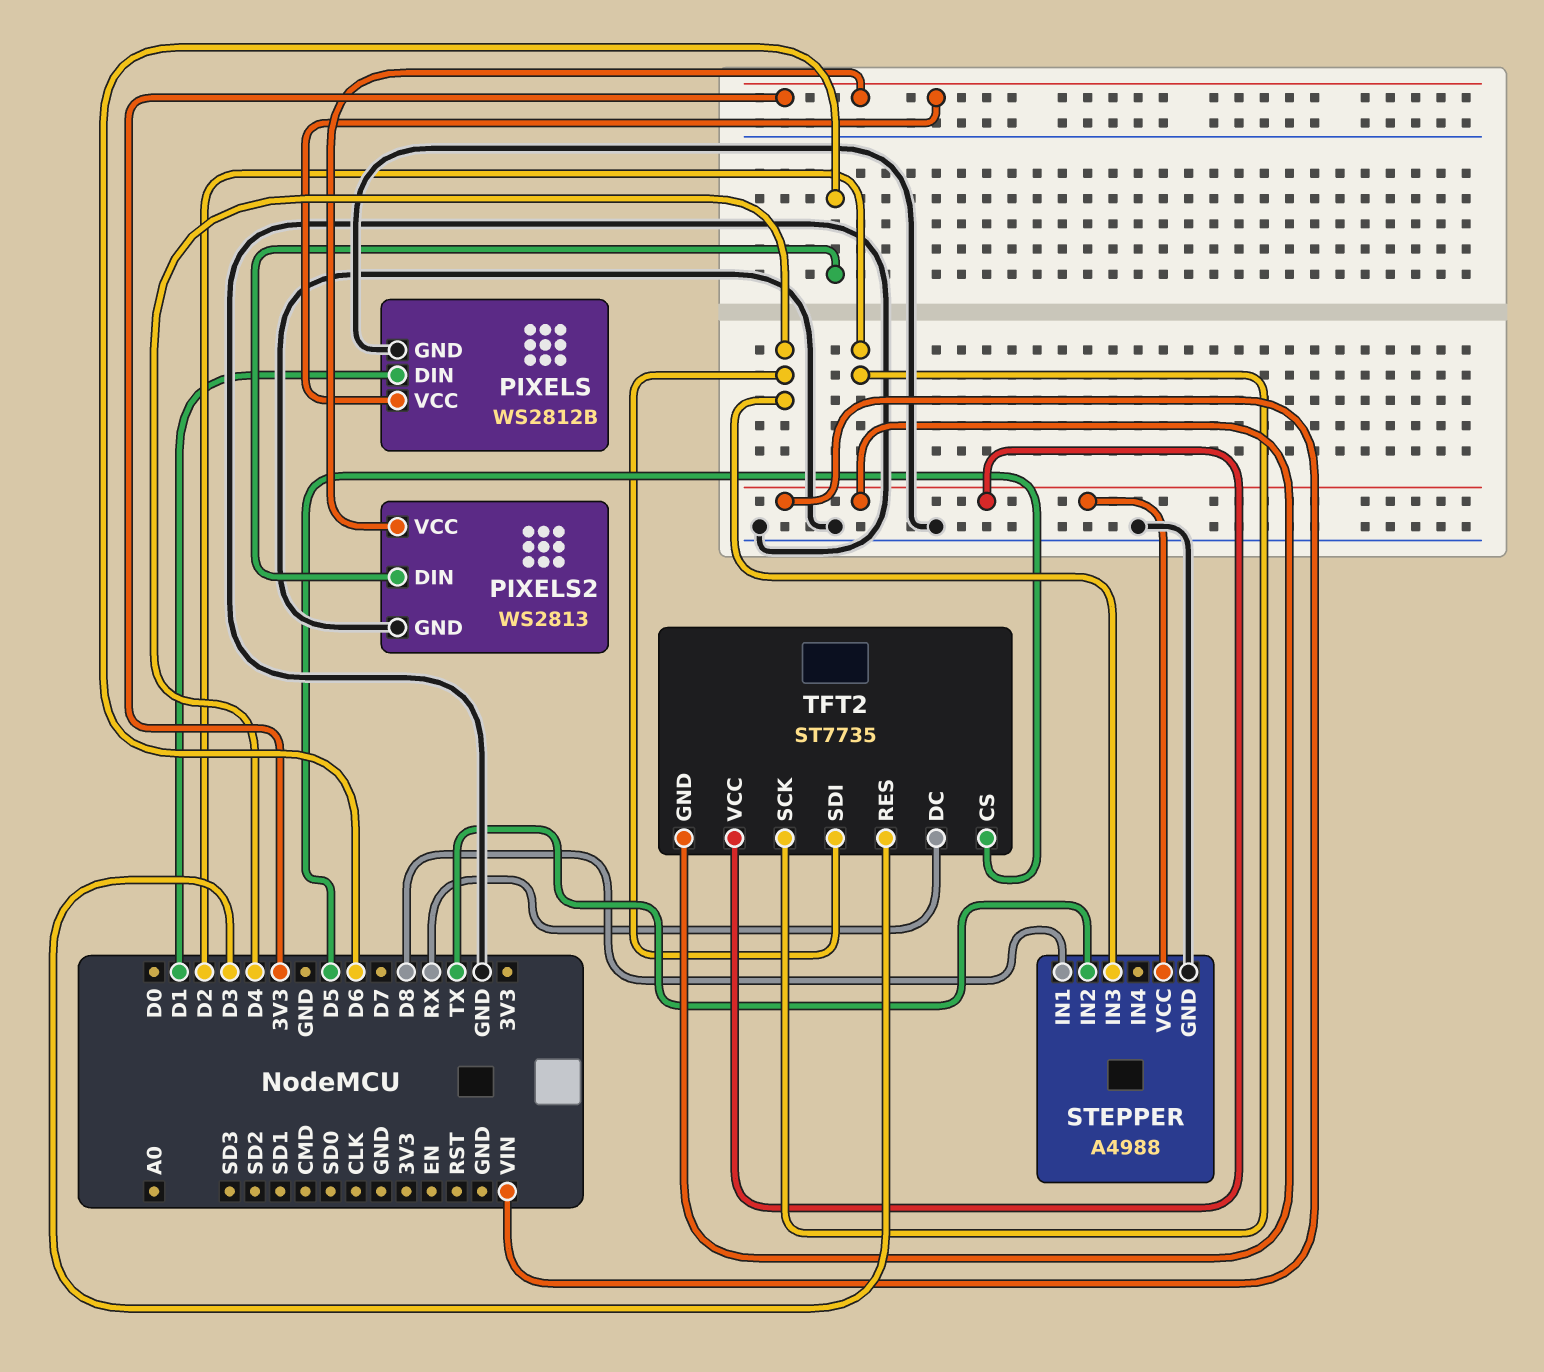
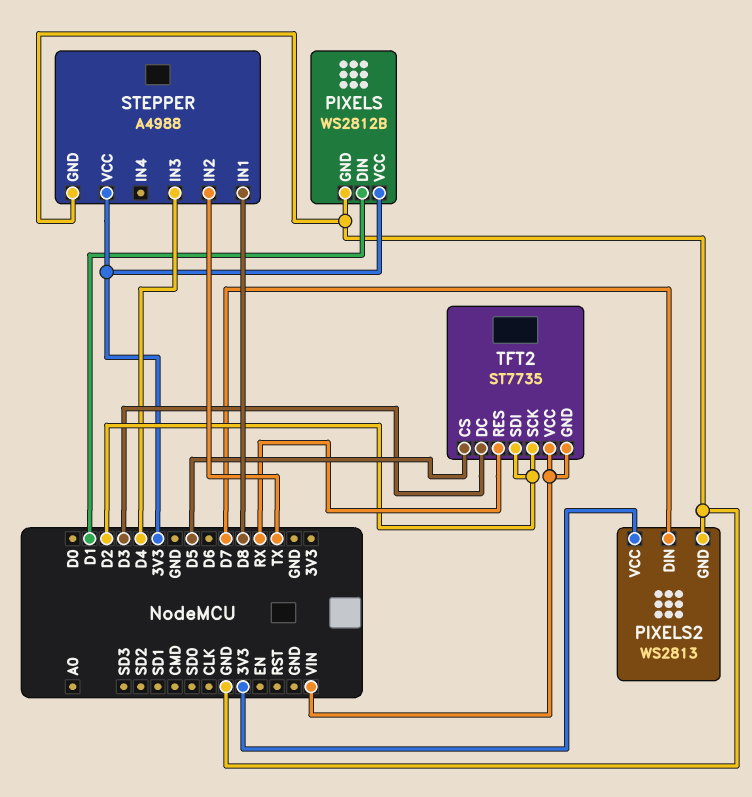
PIXELS2 pin DIN: D6 -> D7
STEPPER pin VCC: VIN -> 3V3
TFT2 pin DC: RX -> D3
TFT2 pin RES: D3 -> RX
TFT2 pin SDI: D4 -> D2

